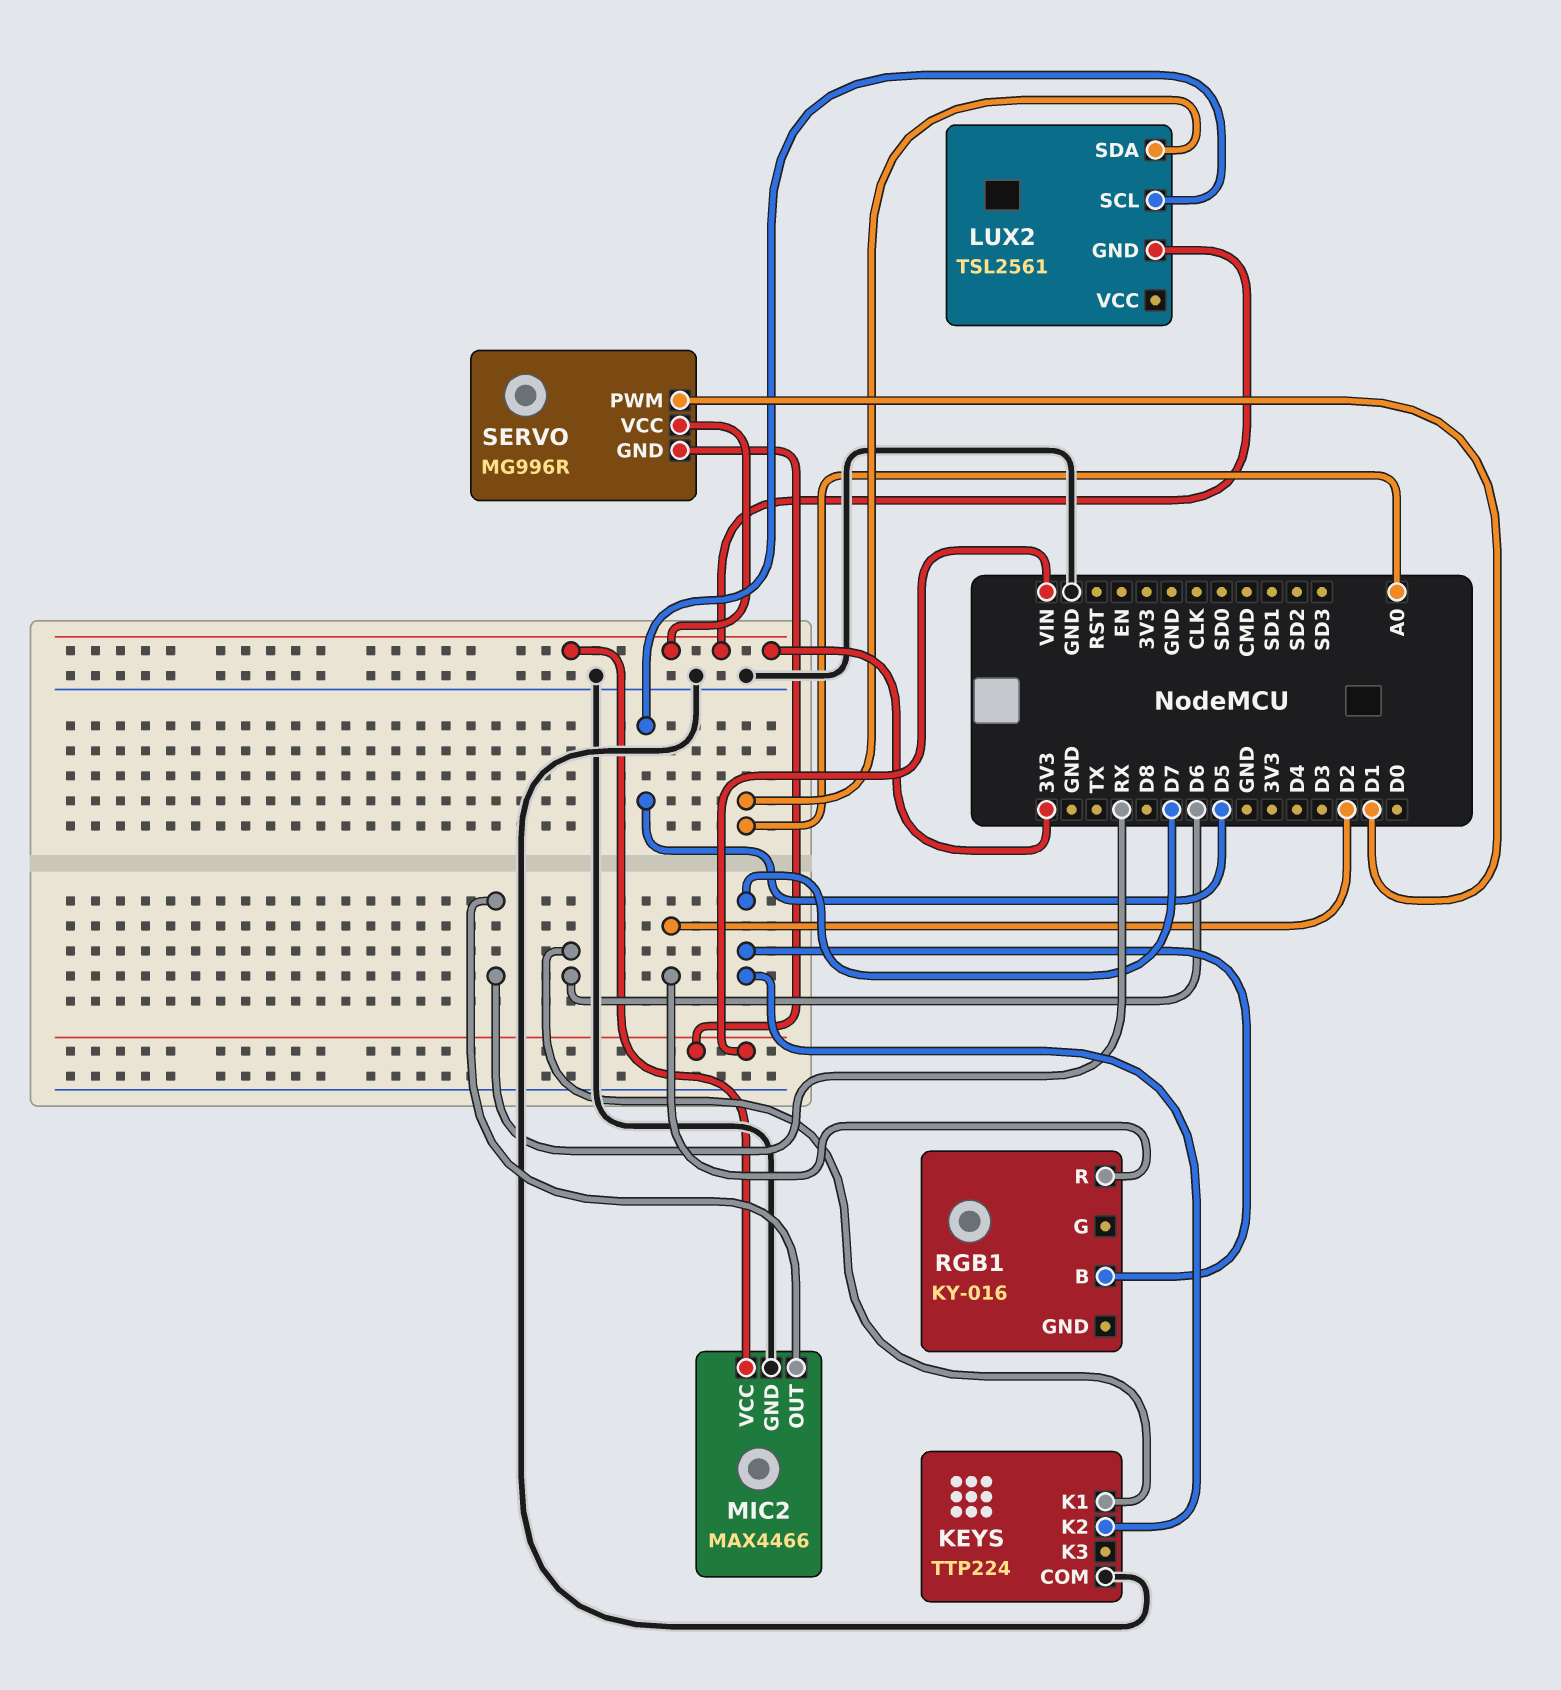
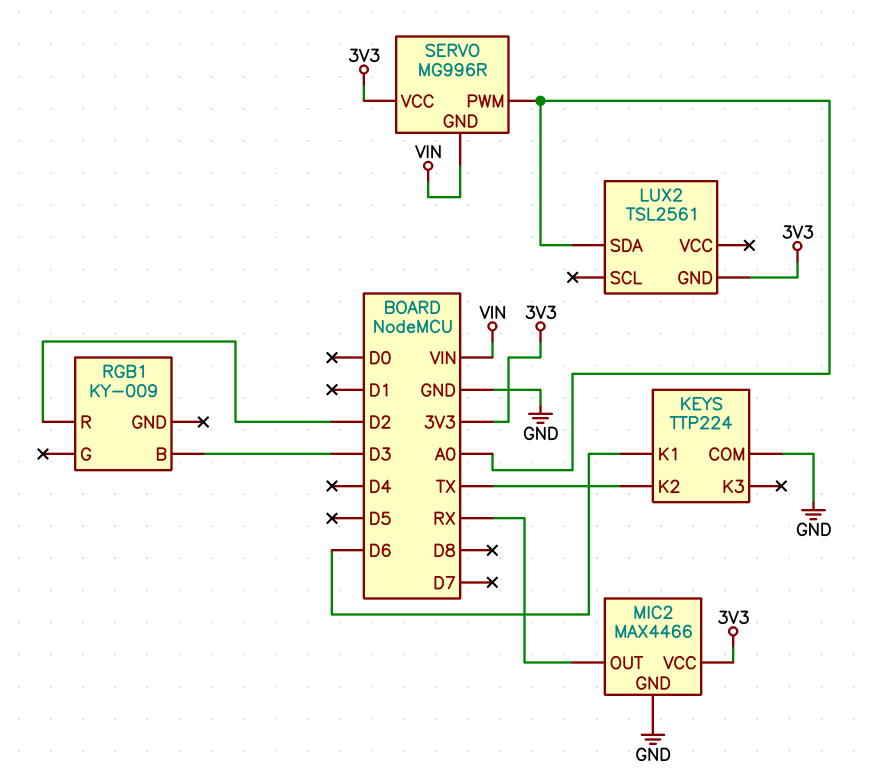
KEYS pin K2: D7 -> TX
LUX2 pin SCL: D5 -> none
RGB1: KY-016 -> KY-009
RGB1 pin B: D7 -> D3
SERVO pin PWM: D1 -> A0

